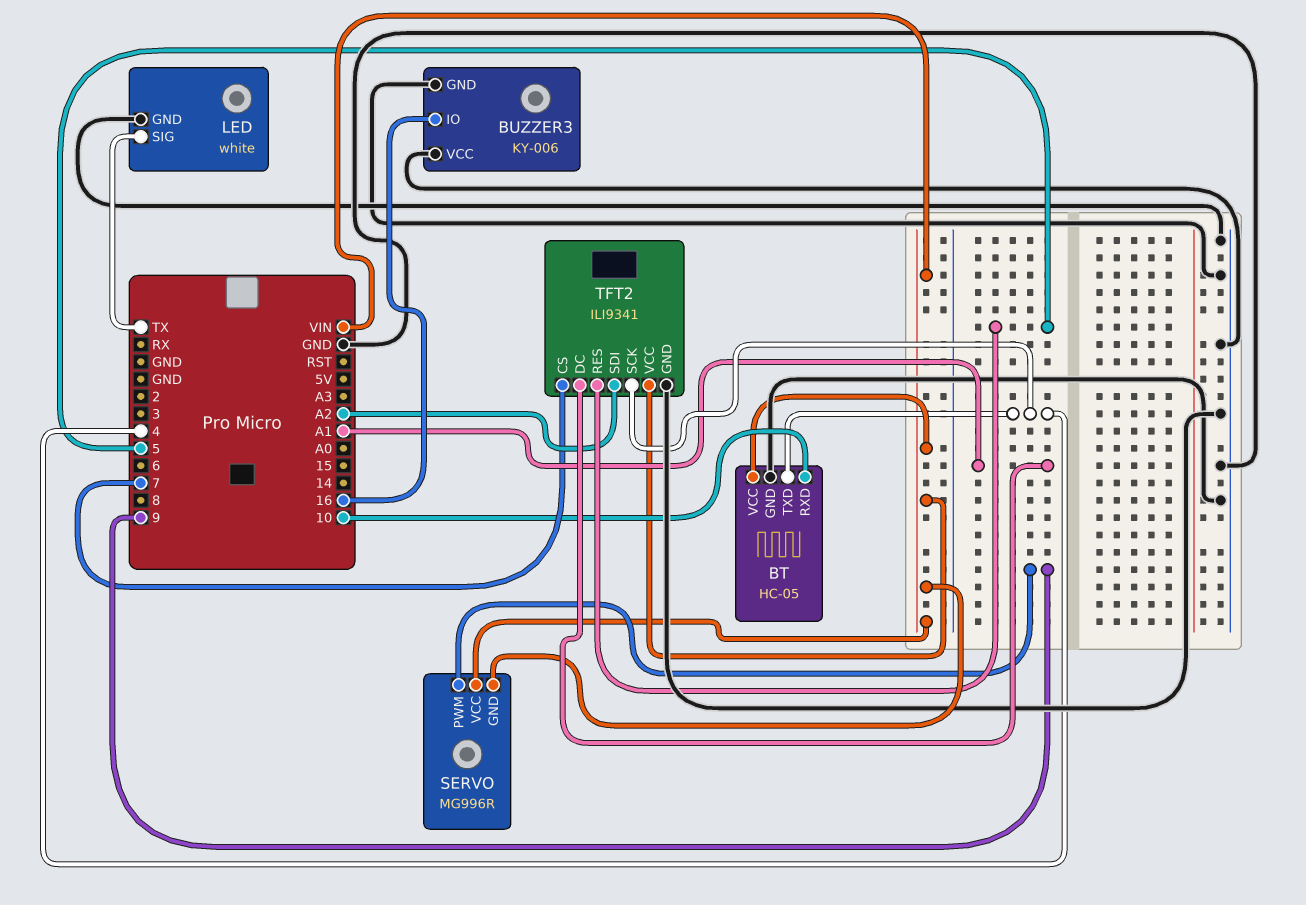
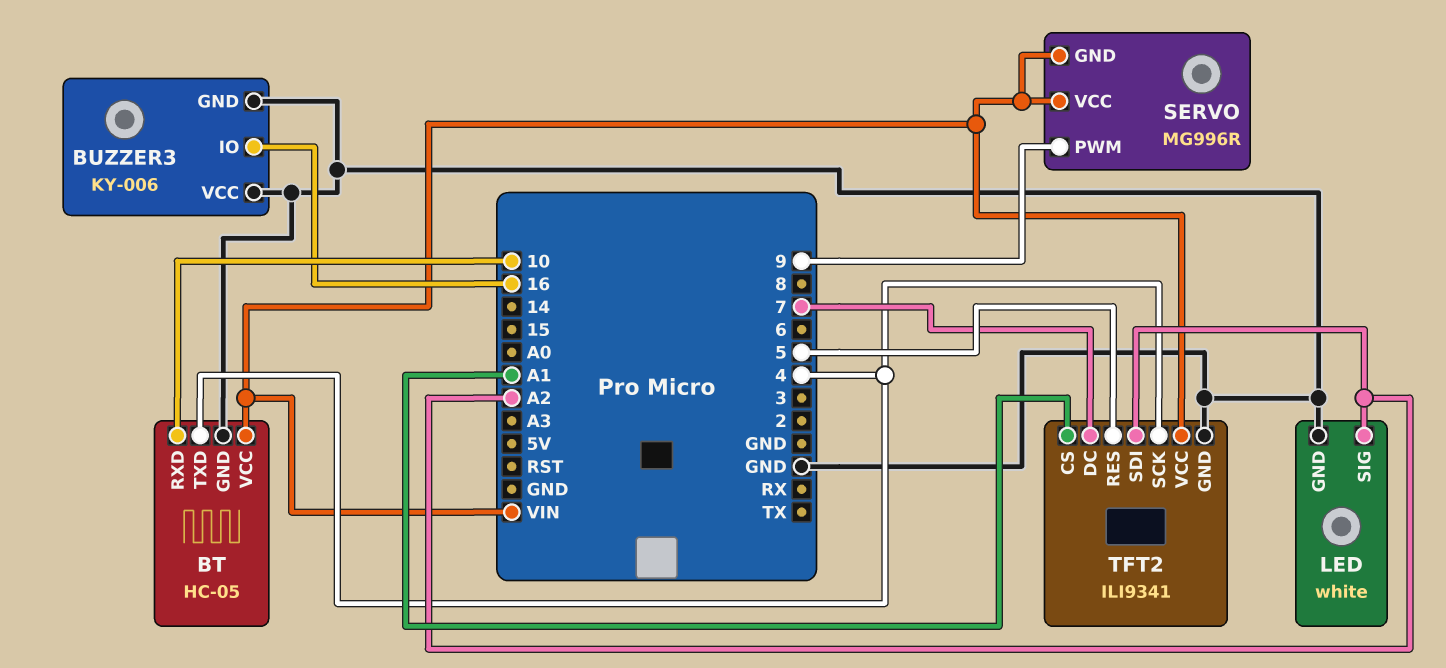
LED pin SIG: TX -> A2
TFT2 pin CS: 7 -> A1
TFT2 pin DC: A1 -> 7

